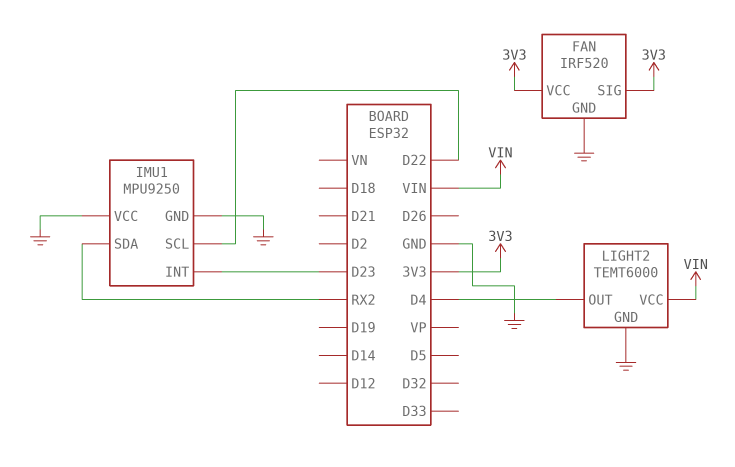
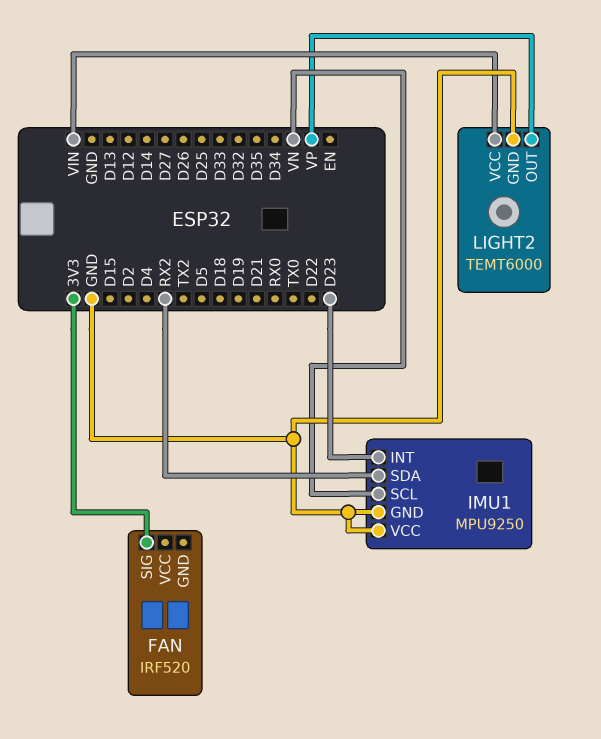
FAN pin GND: GND -> none
FAN pin VCC: 3V3 -> none
IMU1 pin SCL: D22 -> VN
LIGHT2 pin OUT: D4 -> VP

